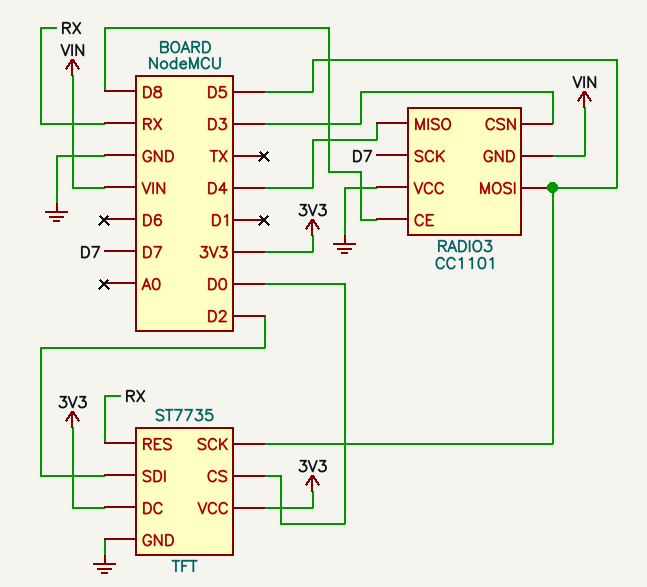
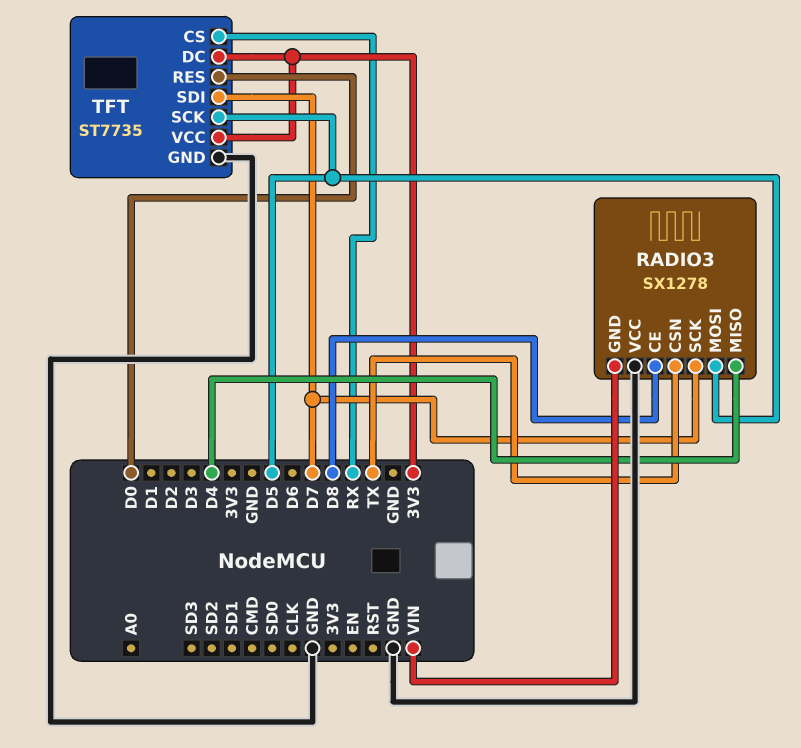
RADIO3: CC1101 -> SX1278
RADIO3 pin CSN: D3 -> TX
TFT pin CS: D0 -> RX
TFT pin RES: RX -> D0
TFT pin SDI: D2 -> D7

